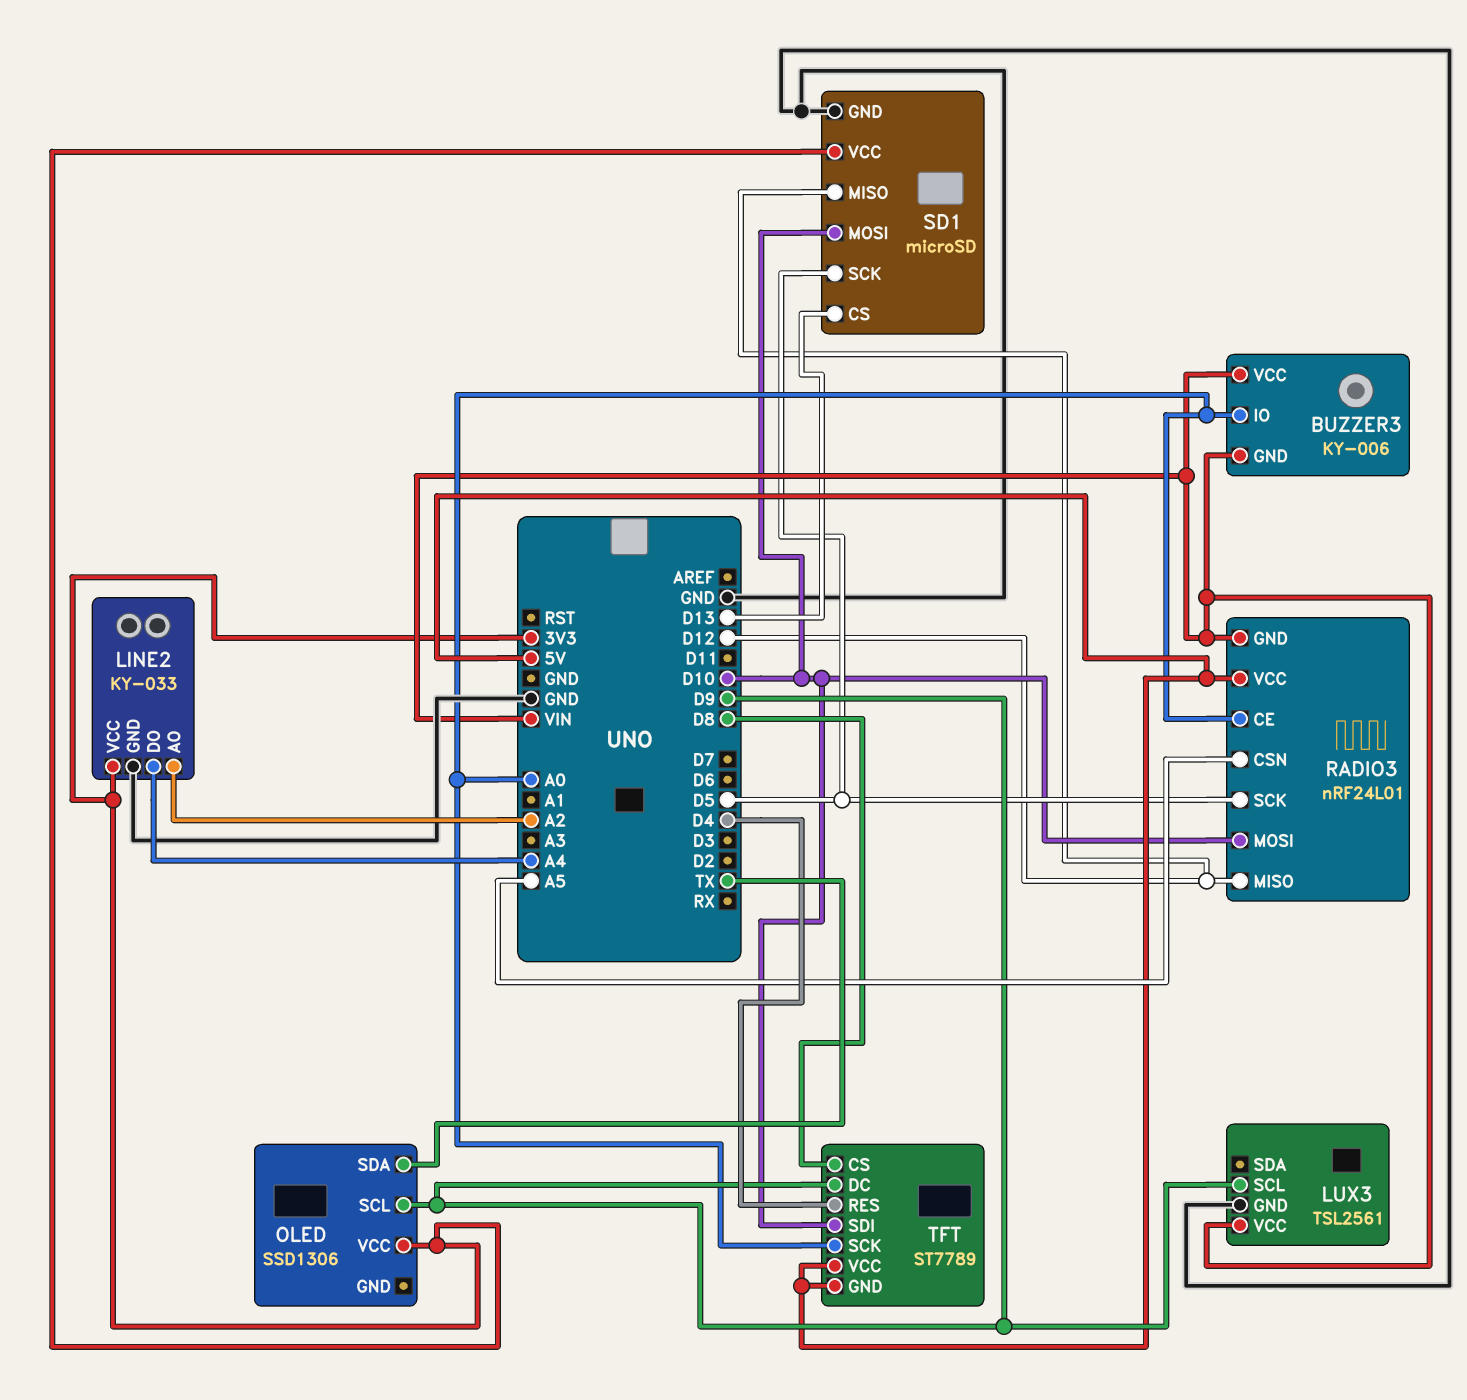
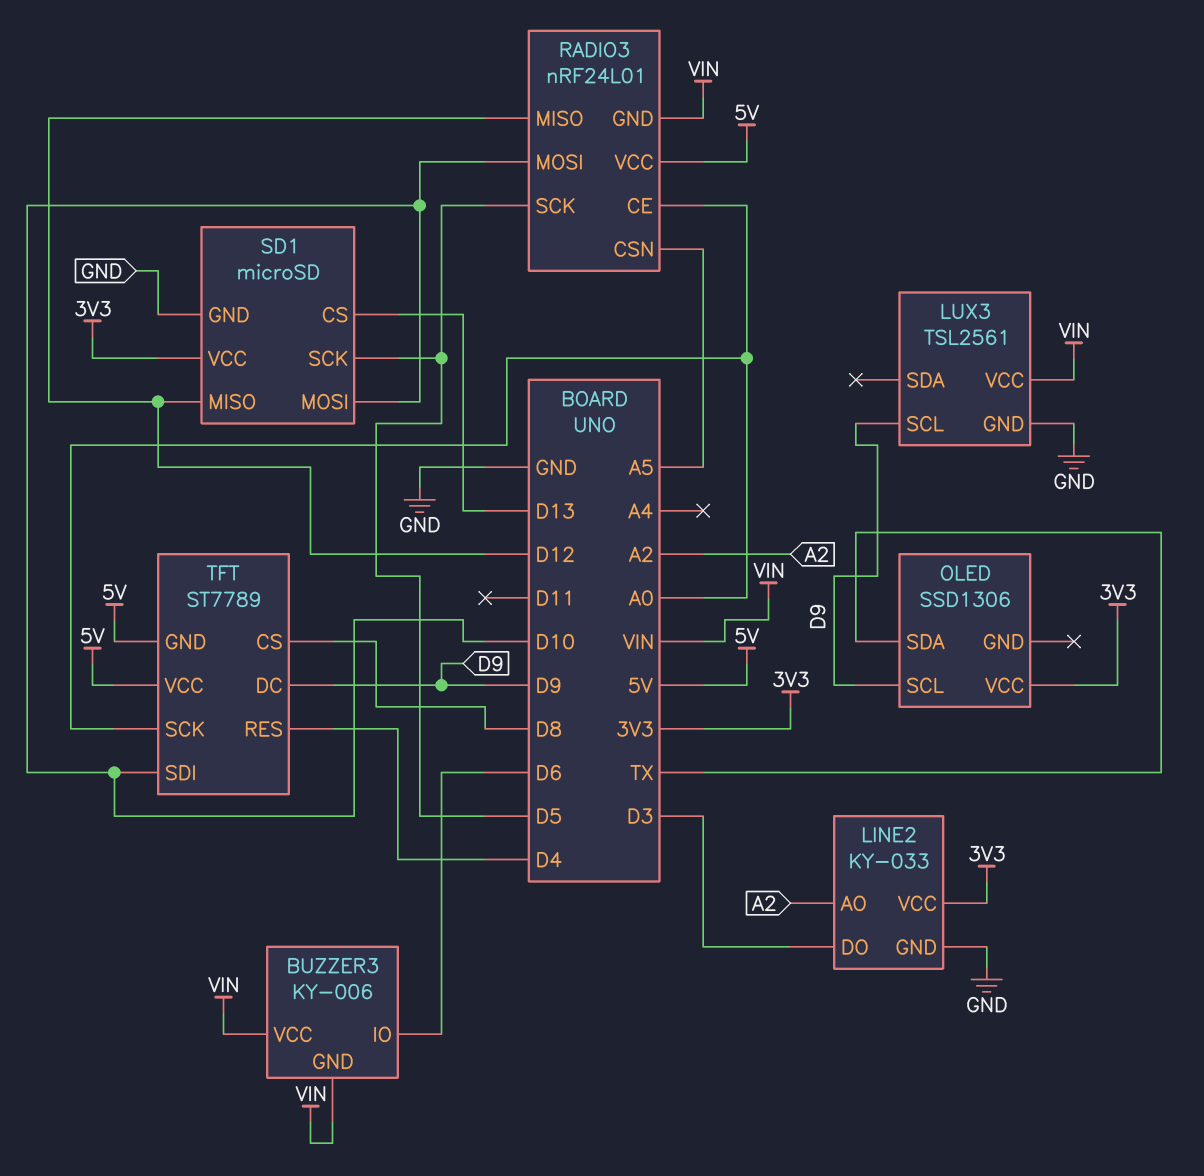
BUZZER3 pin IO: A0 -> D6
LINE2 pin DO: A4 -> D3

